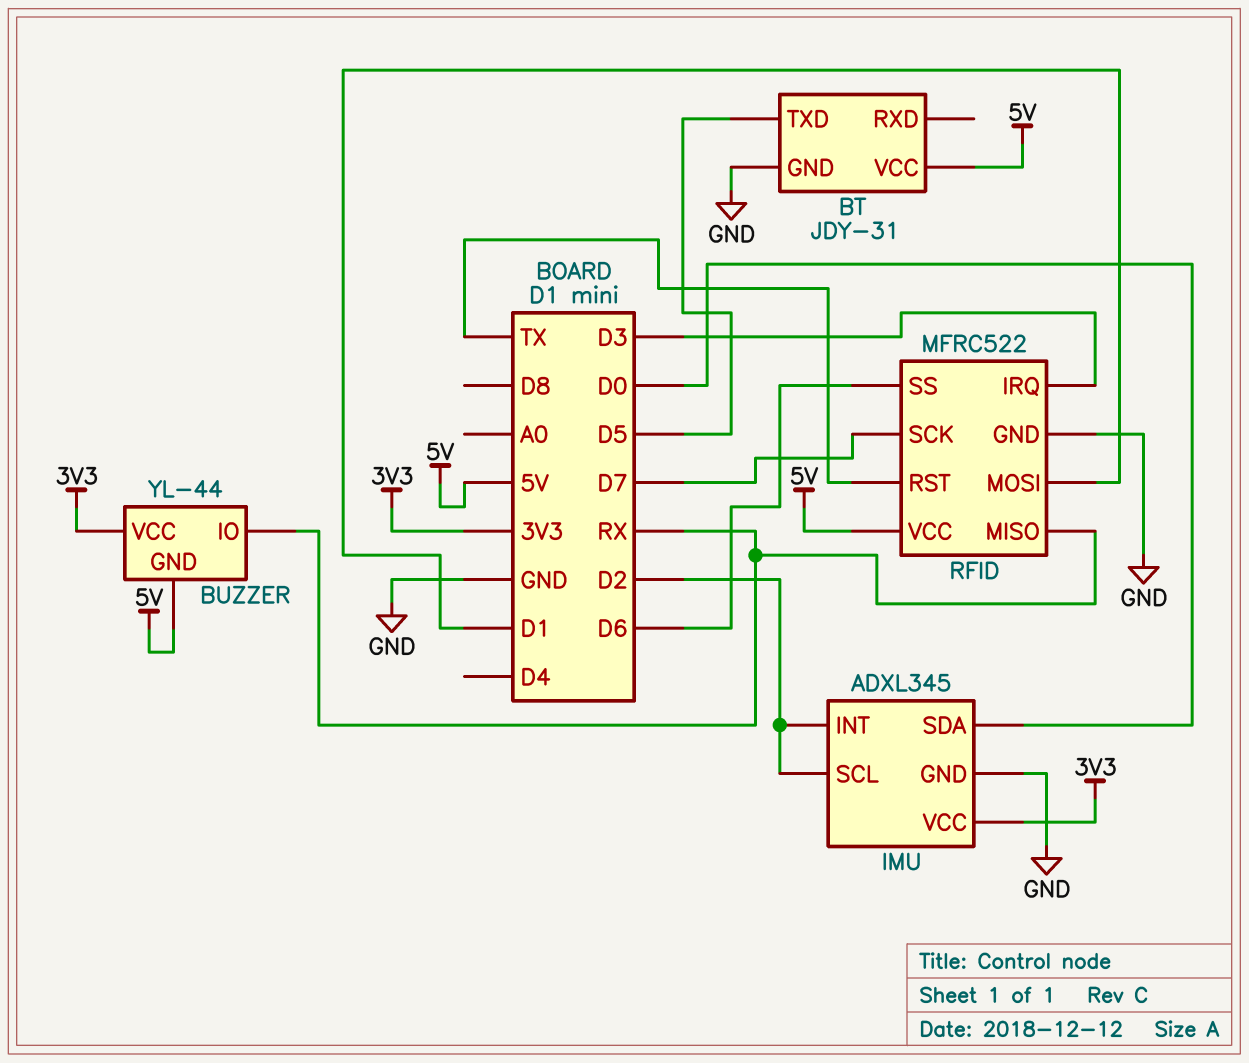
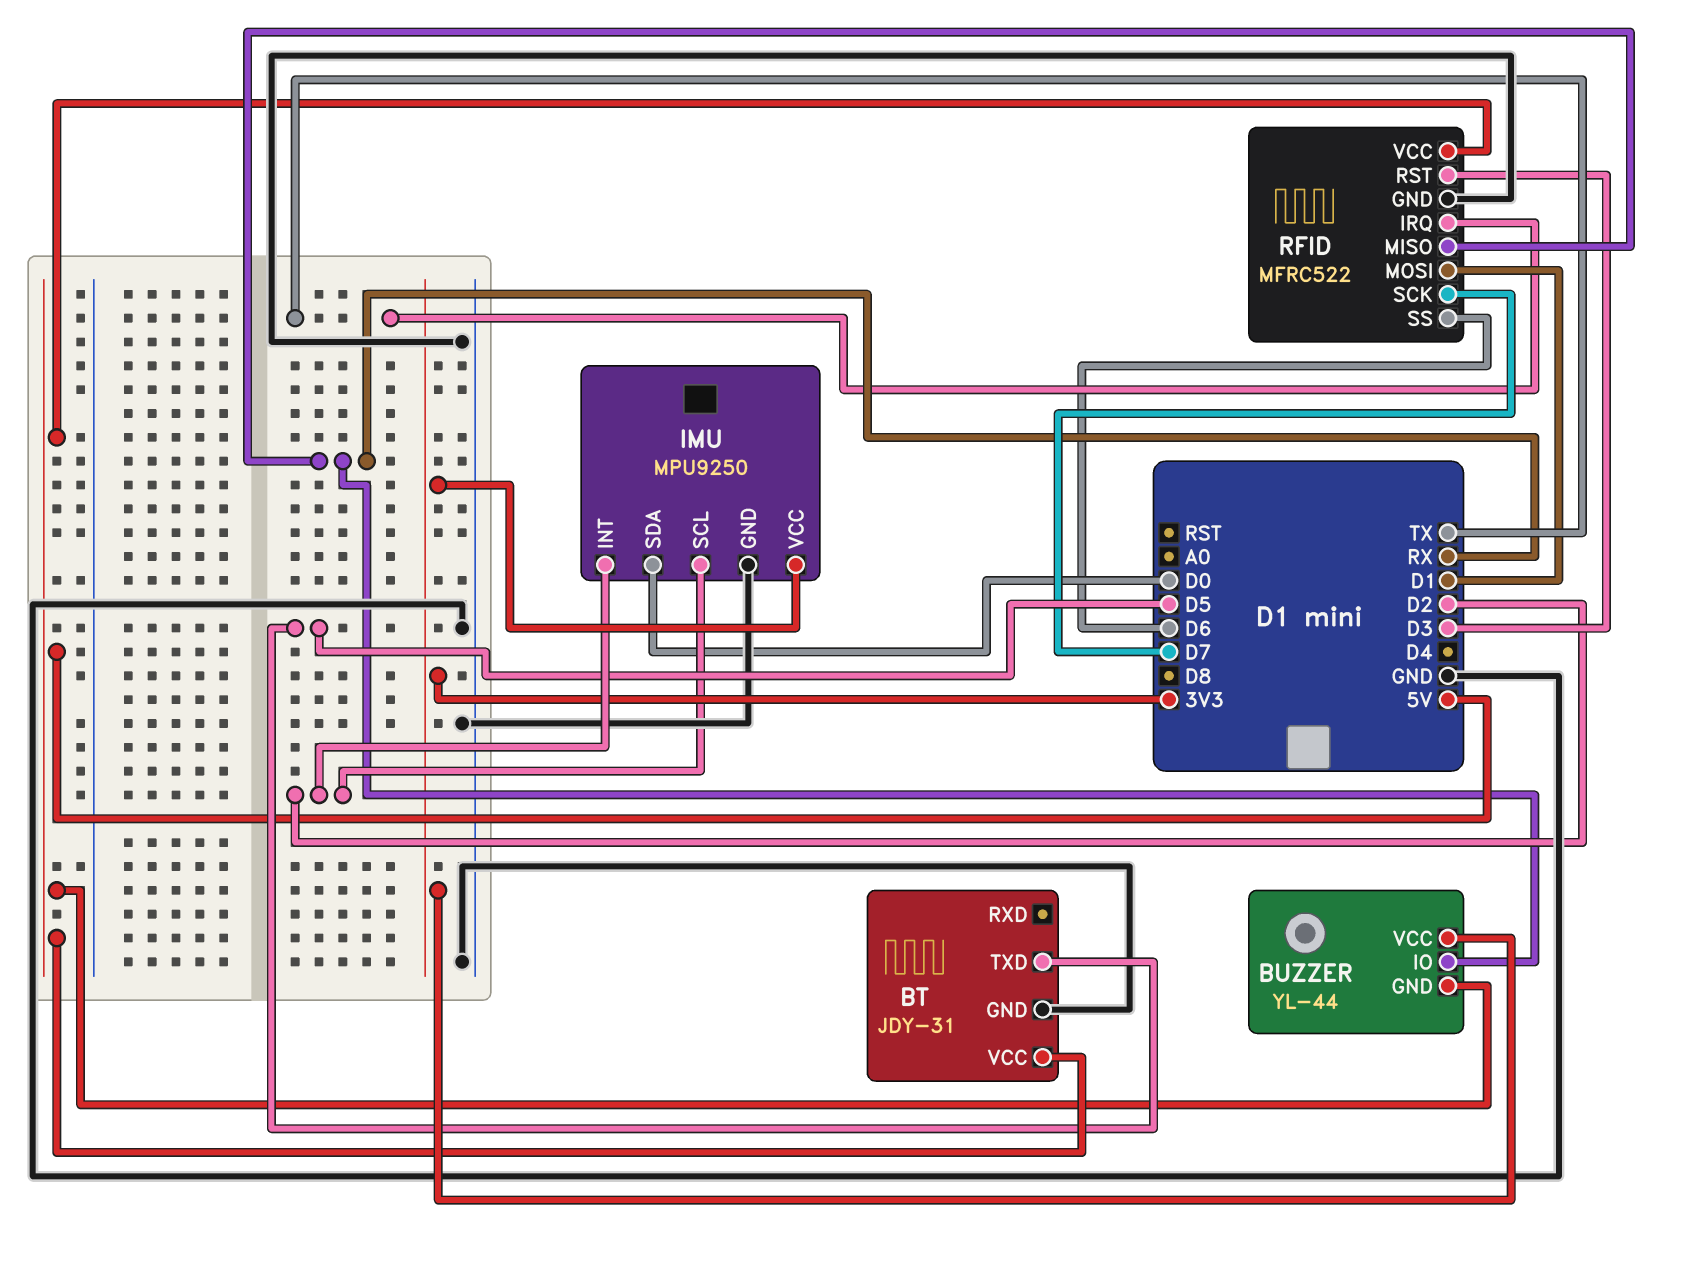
IMU: ADXL345 -> MPU9250
RFID pin IRQ: D3 -> TX
RFID pin RST: TX -> D3

